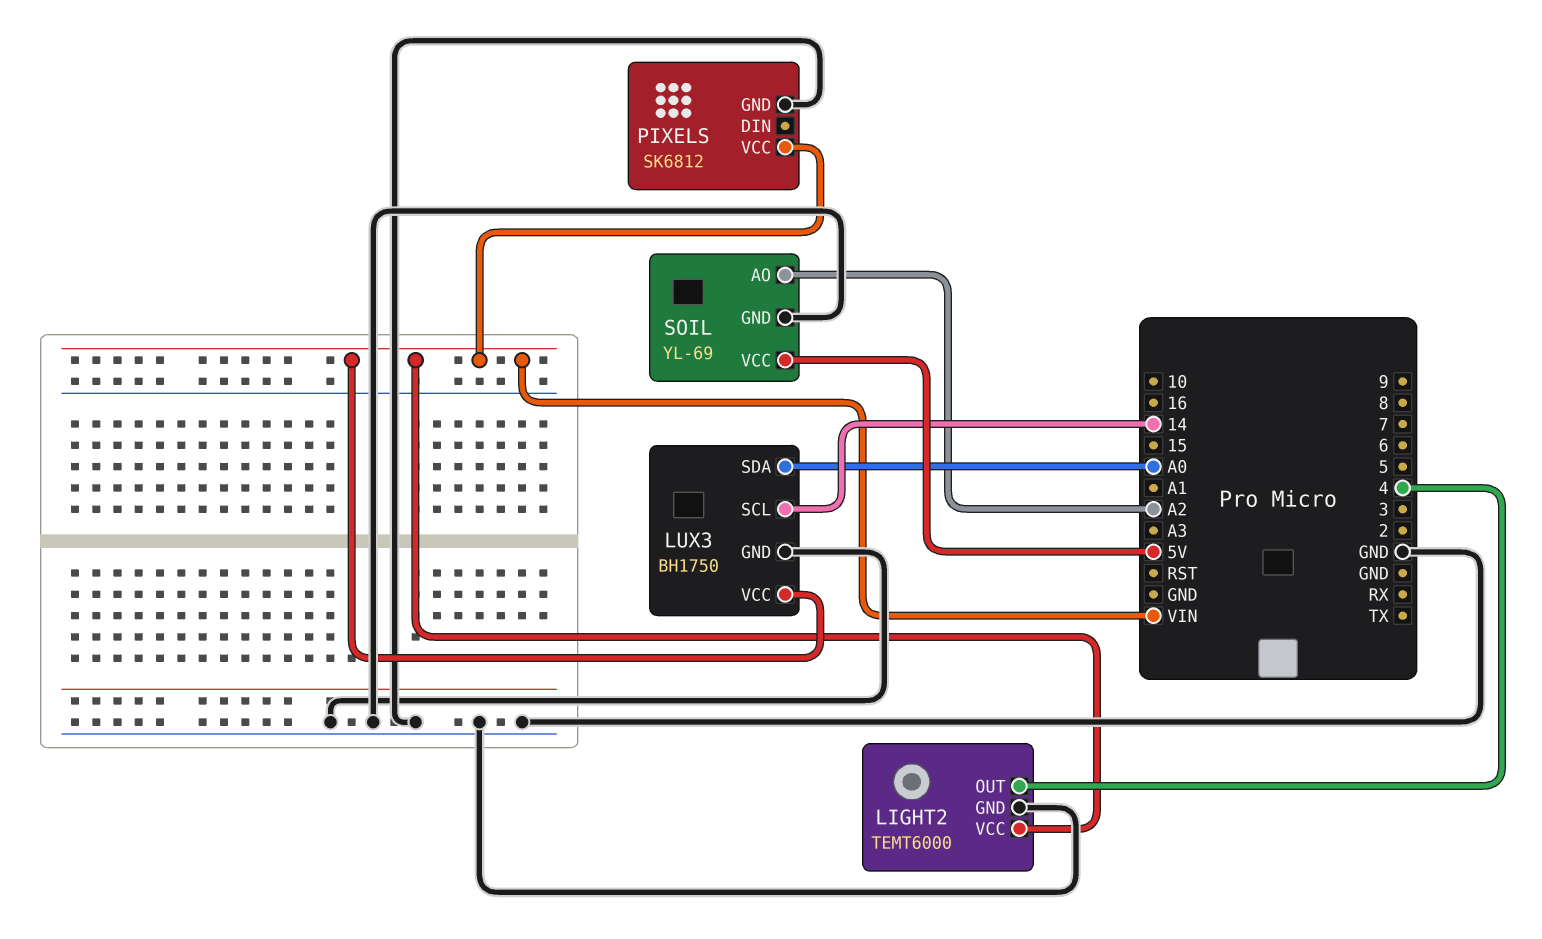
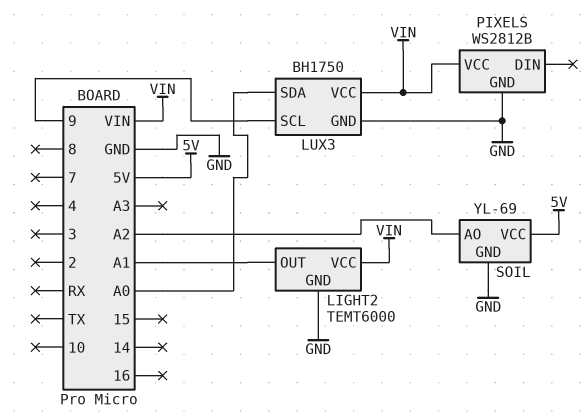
LIGHT2 pin OUT: 4 -> A1
LUX3 pin SCL: 14 -> 9
PIXELS: SK6812 -> WS2812B

